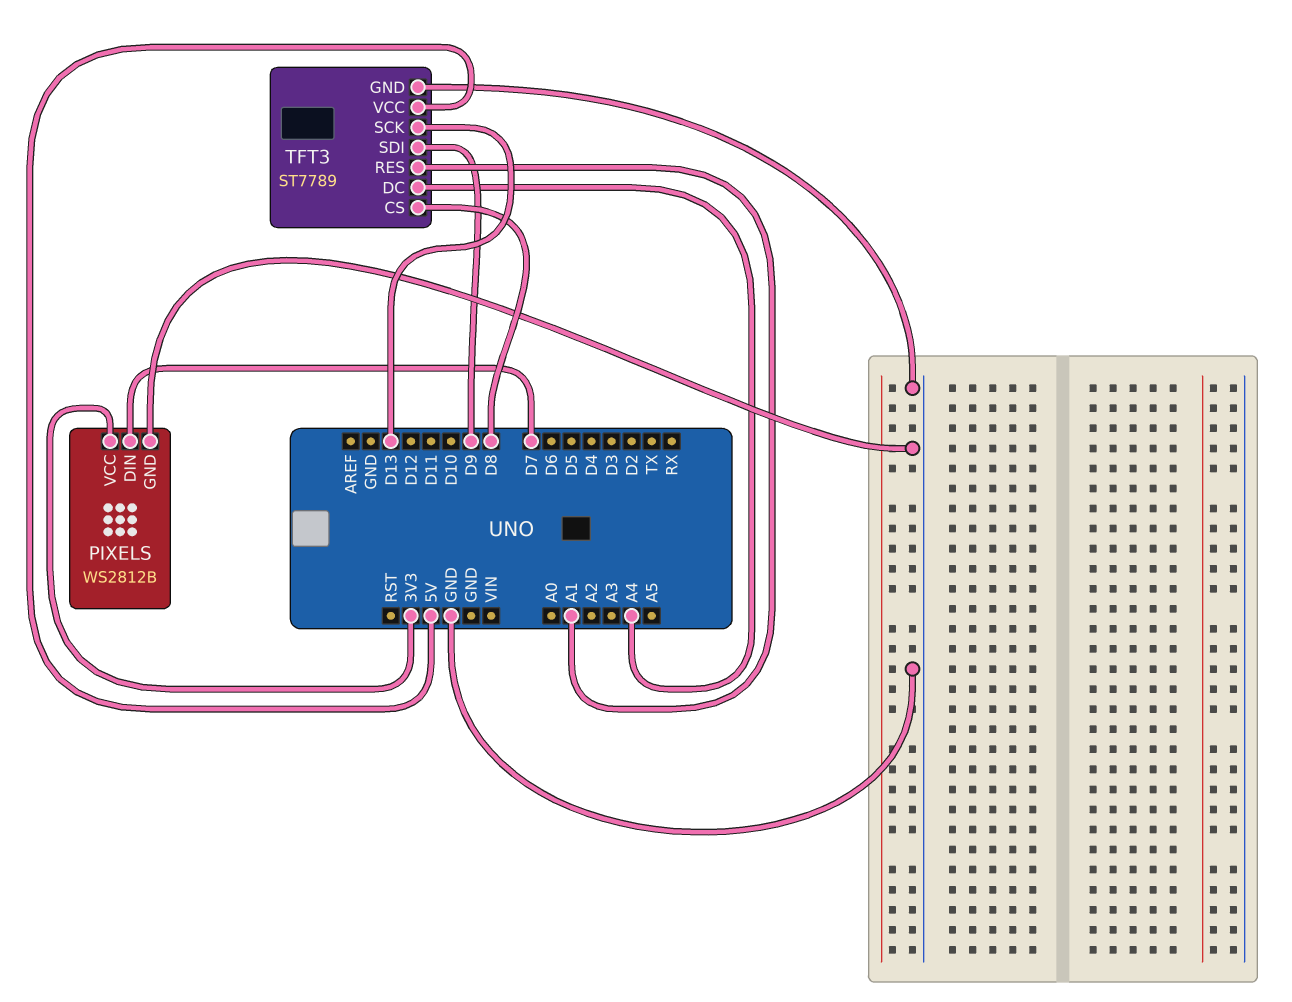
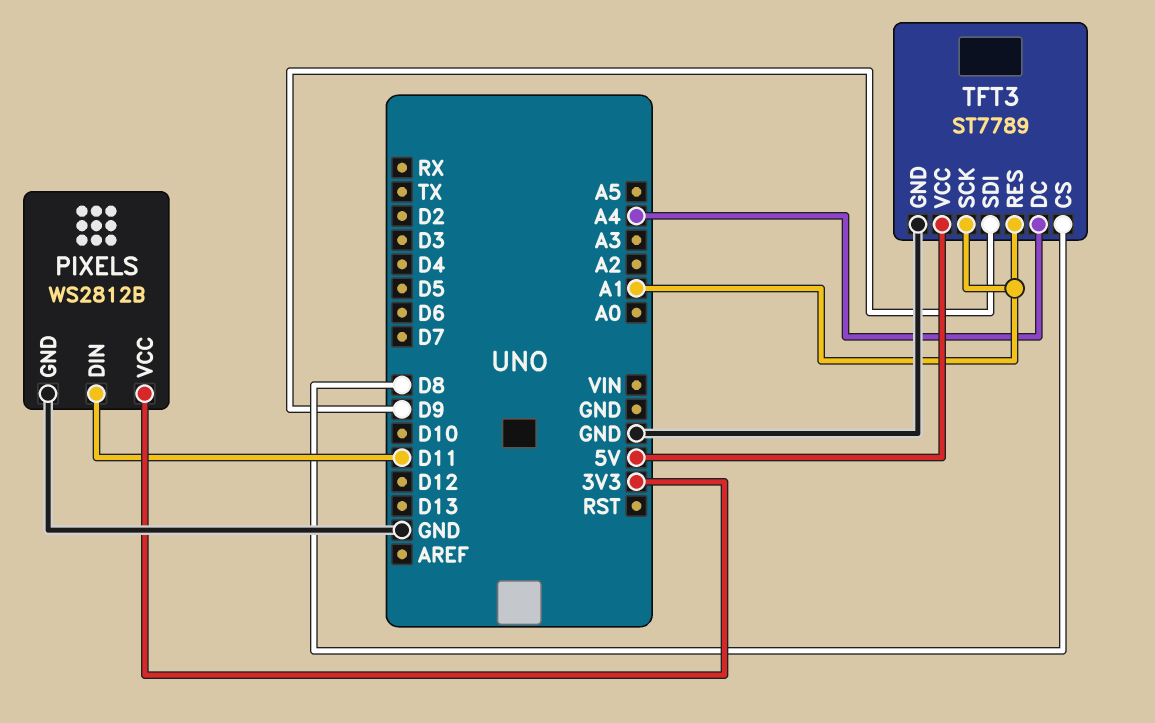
PIXELS pin DIN: D7 -> D11
TFT3 pin SCK: D13 -> A1

